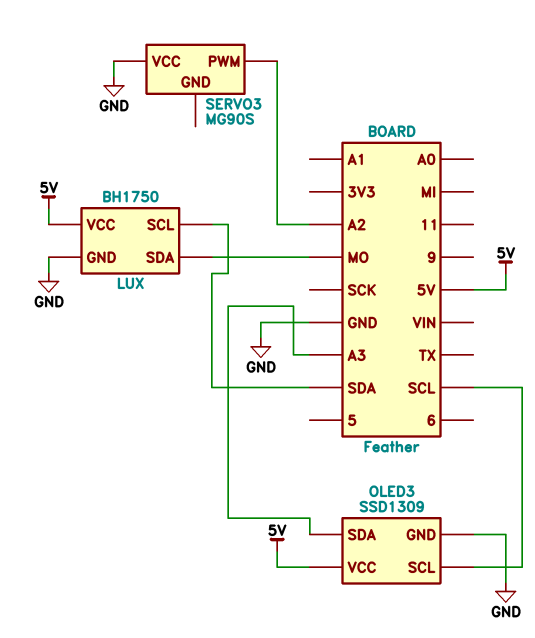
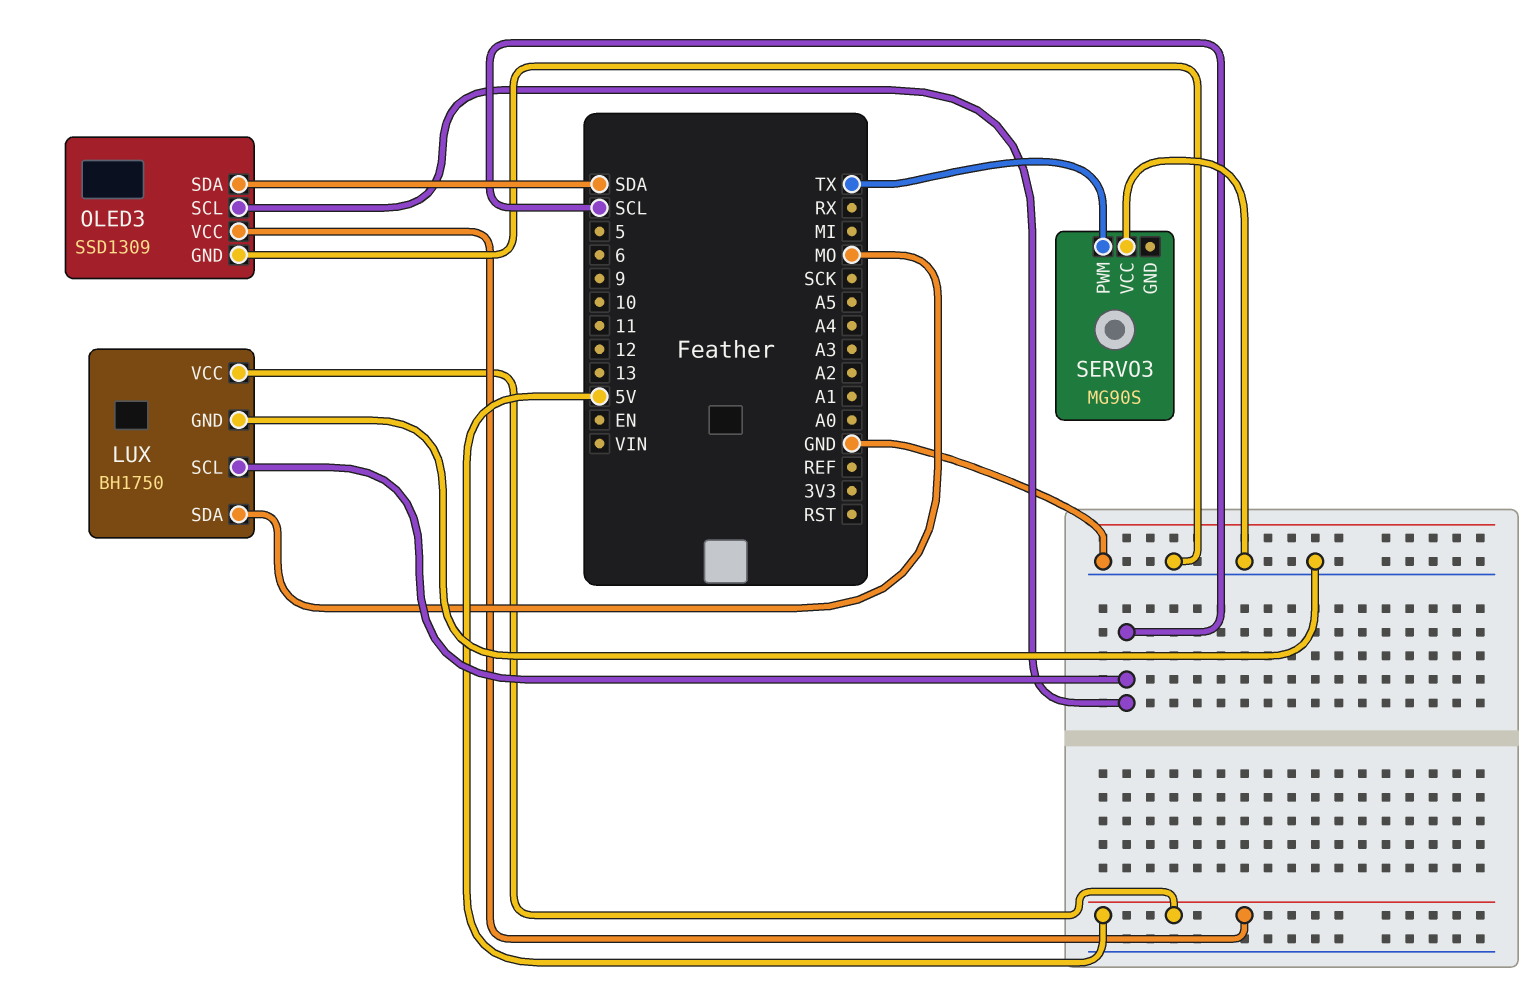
LUX pin SCL: SDA -> SCL
OLED3 pin SDA: A3 -> SDA
SERVO3 pin PWM: A2 -> TX

